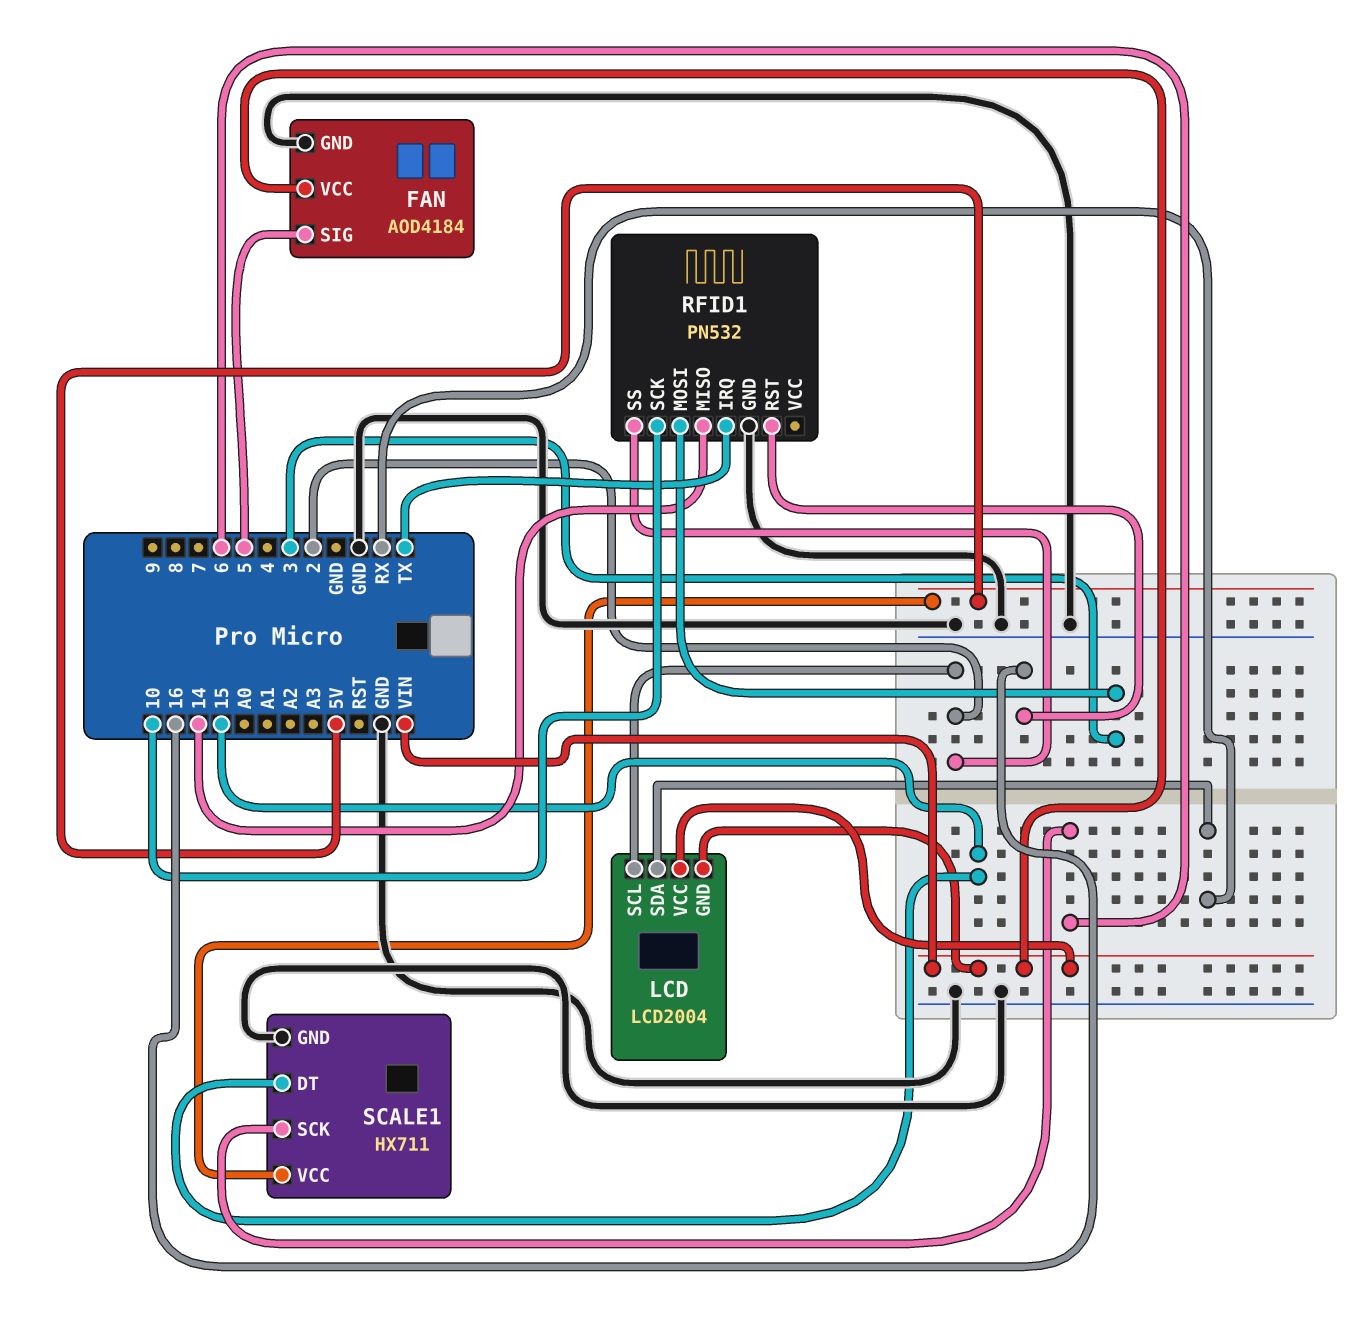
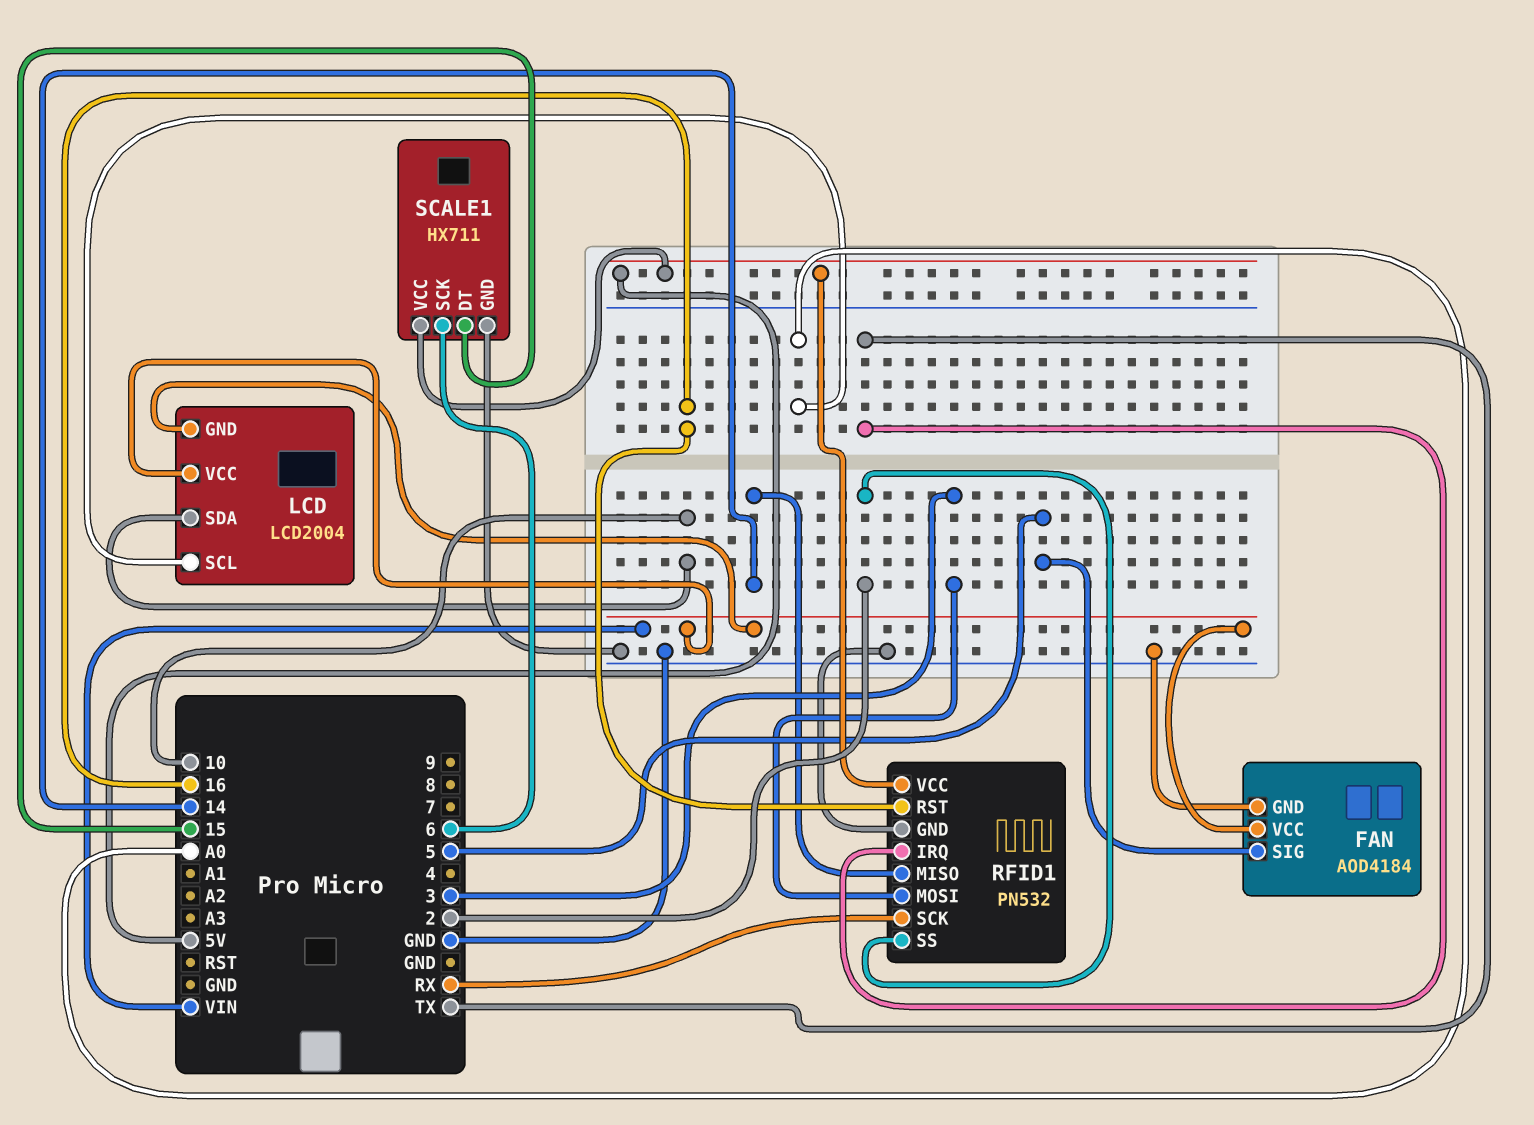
LCD pin SCL: 2 -> A0
LCD pin SDA: RX -> 10
RFID1 pin SCK: 10 -> RX
RFID1 pin VCC: none -> 5V

